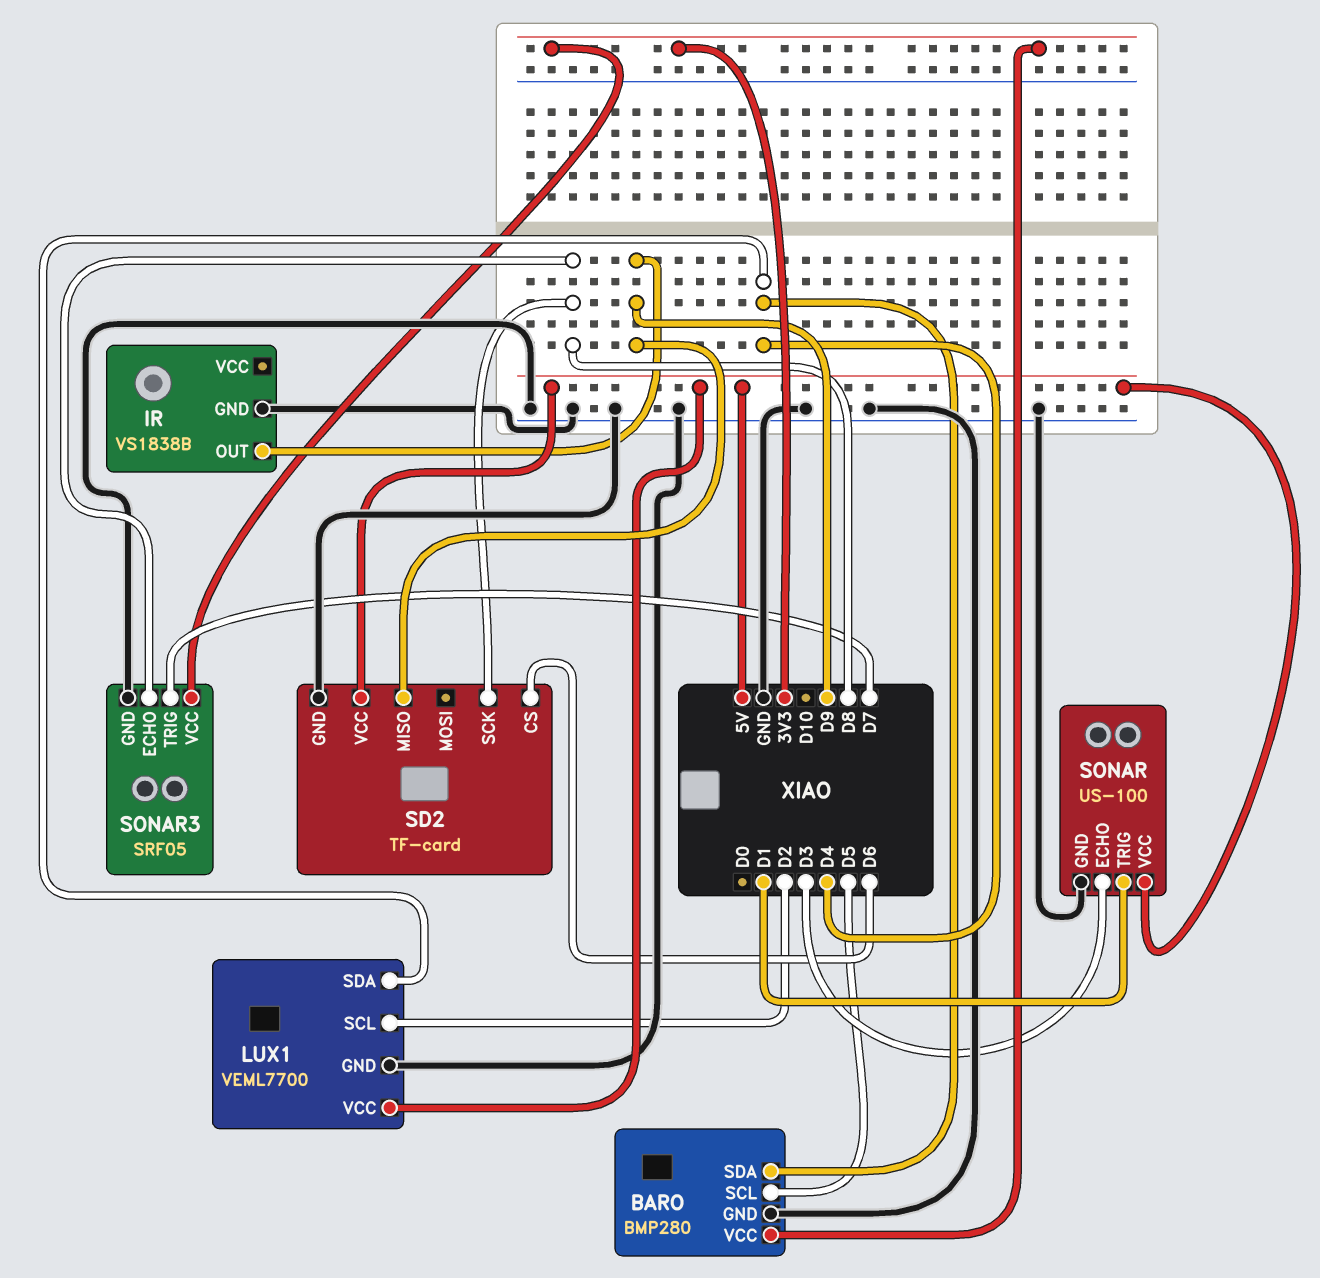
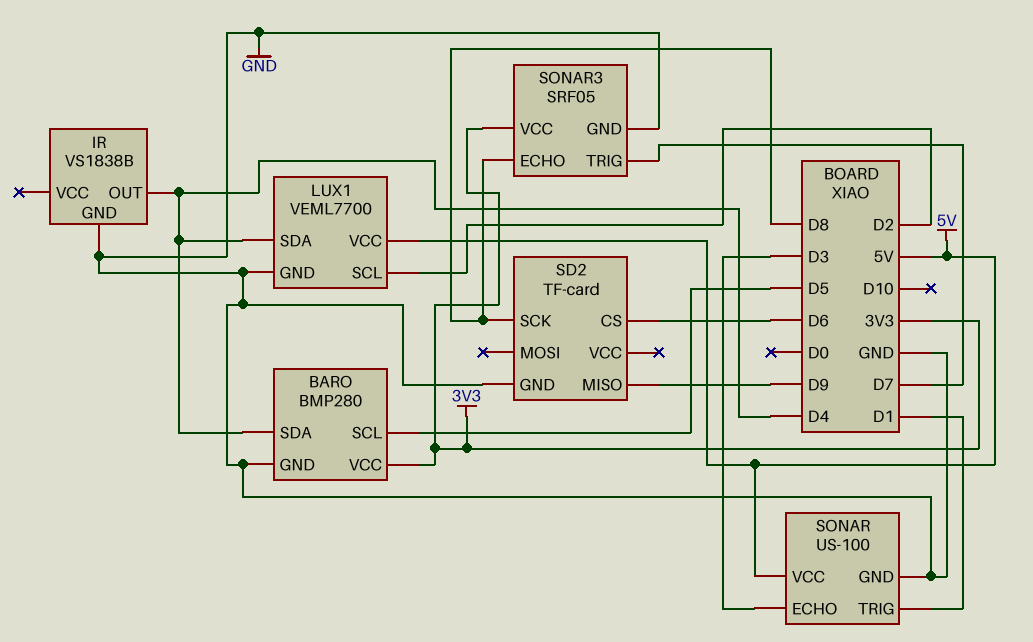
IR pin OUT: D9 -> D4
SD2 pin VCC: 5V -> none

